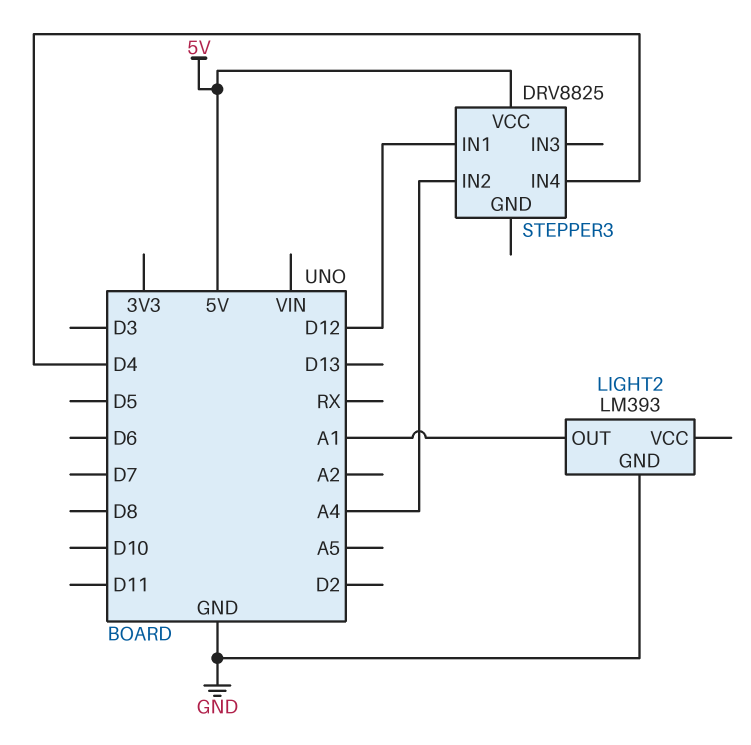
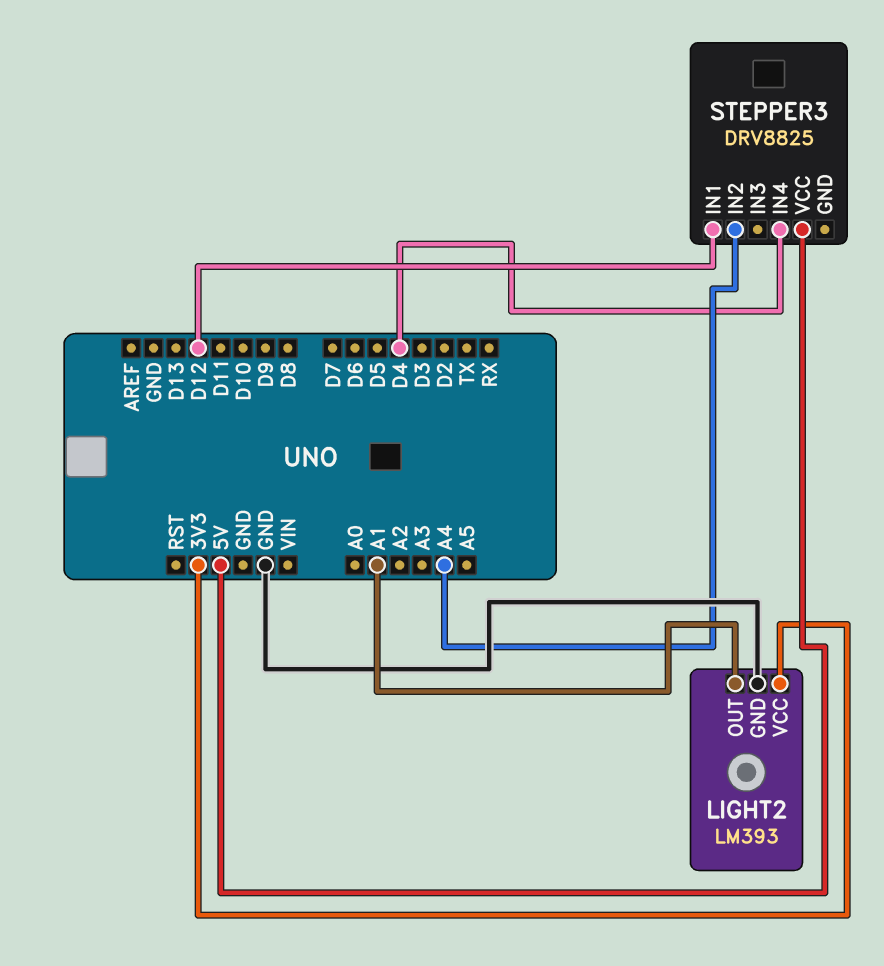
LIGHT2 pin VCC: none -> 3V3

